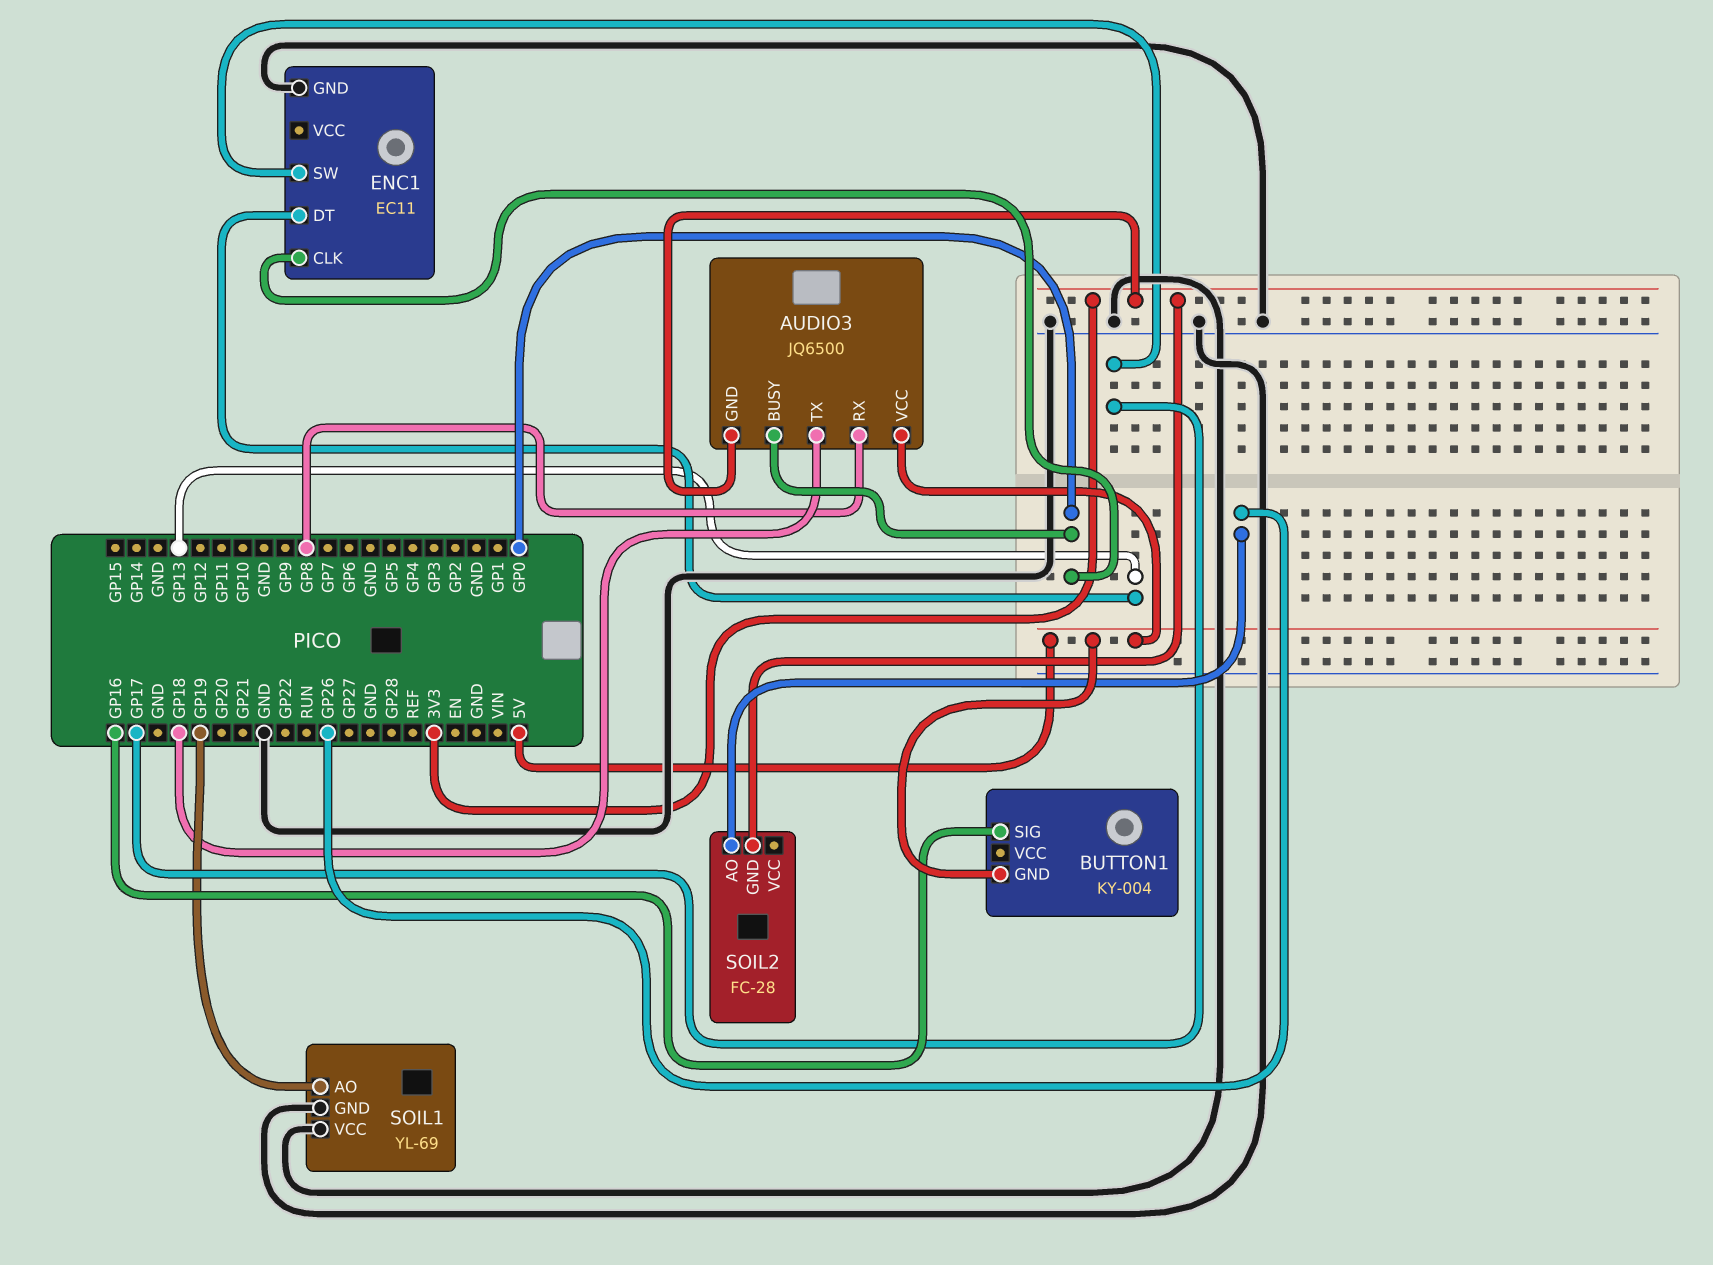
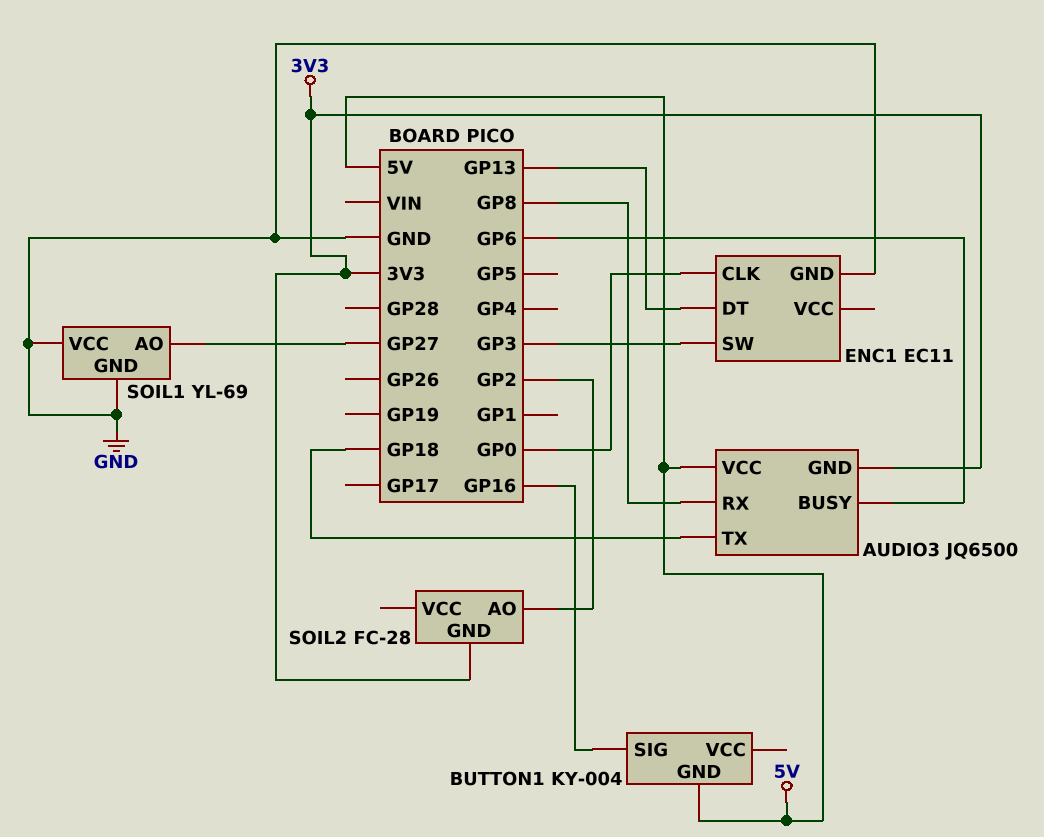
AUDIO3 pin BUSY: GP0 -> GP6
ENC1 pin SW: GP17 -> GP3
SOIL1 pin AO: GP19 -> GP27
SOIL2 pin AO: GP26 -> GP2

